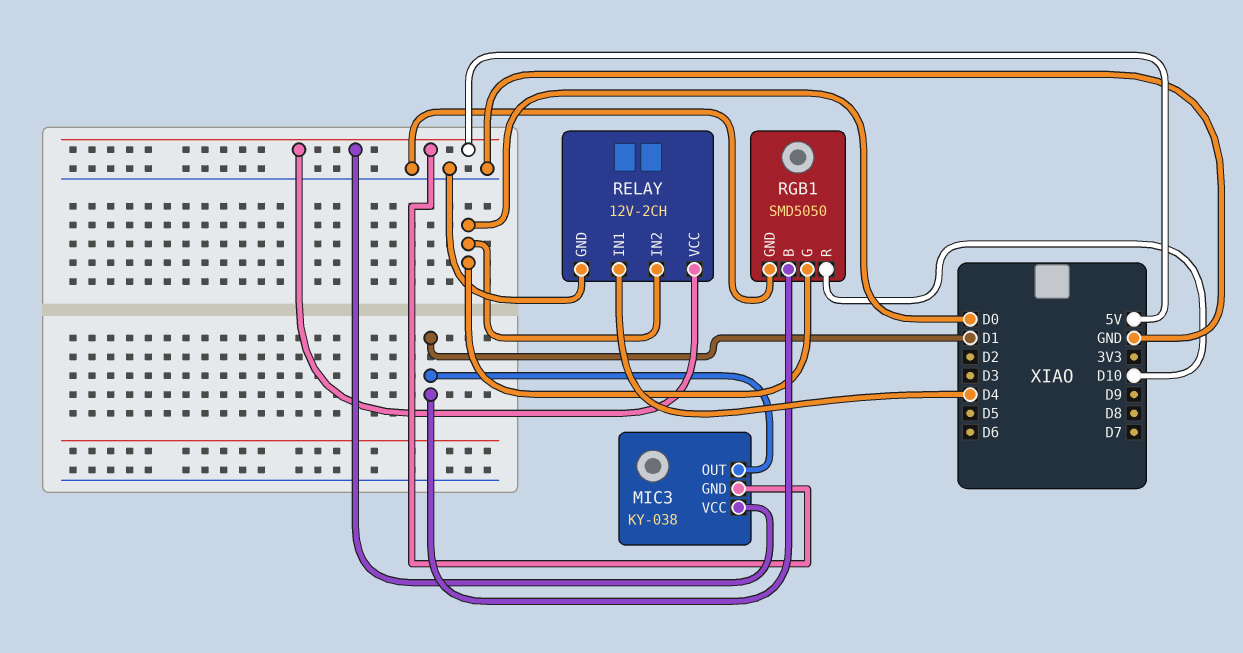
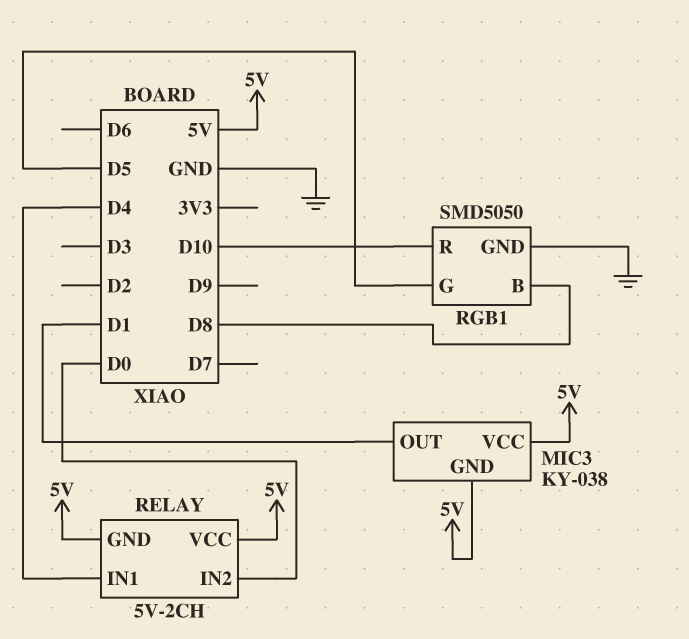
RELAY: 12V-2CH -> 5V-2CH
RELAY pin GND: GND -> 5V
RGB1 pin B: D1 -> D8
RGB1 pin G: D0 -> D5

